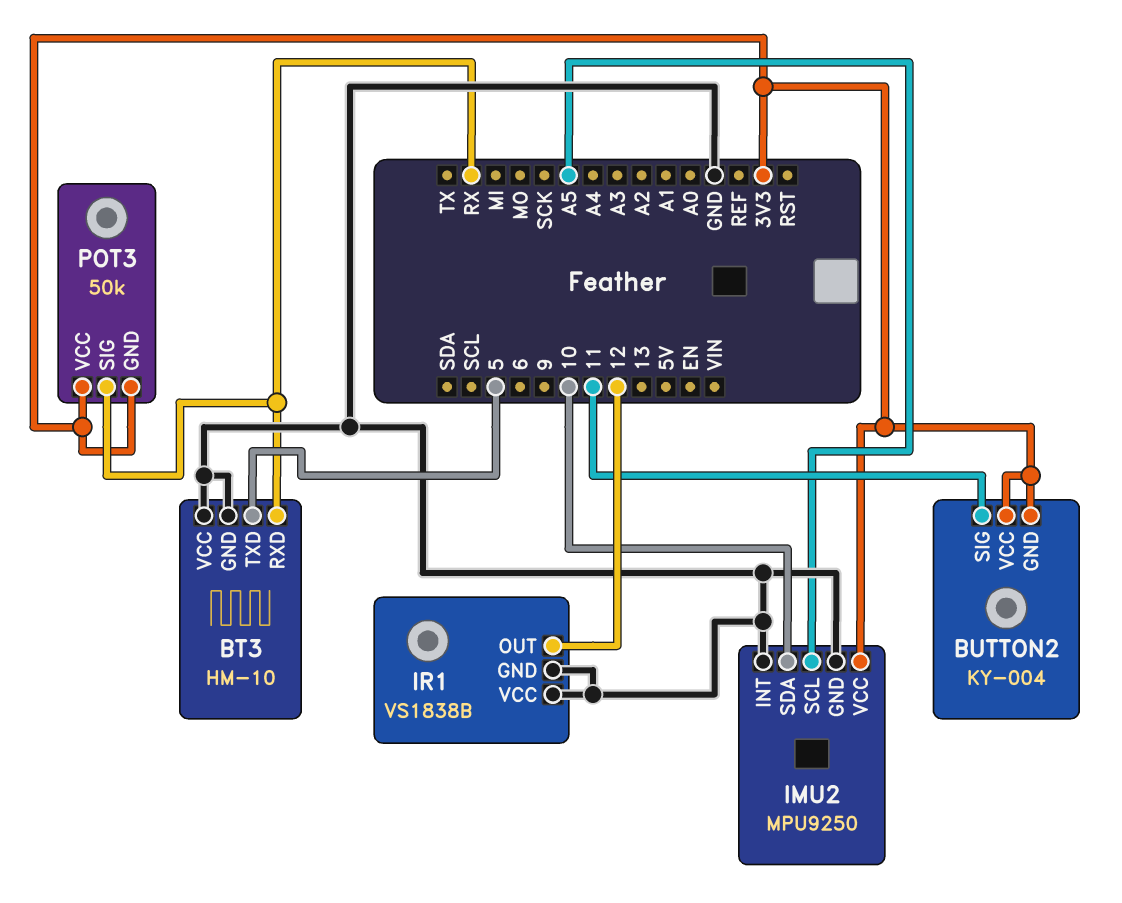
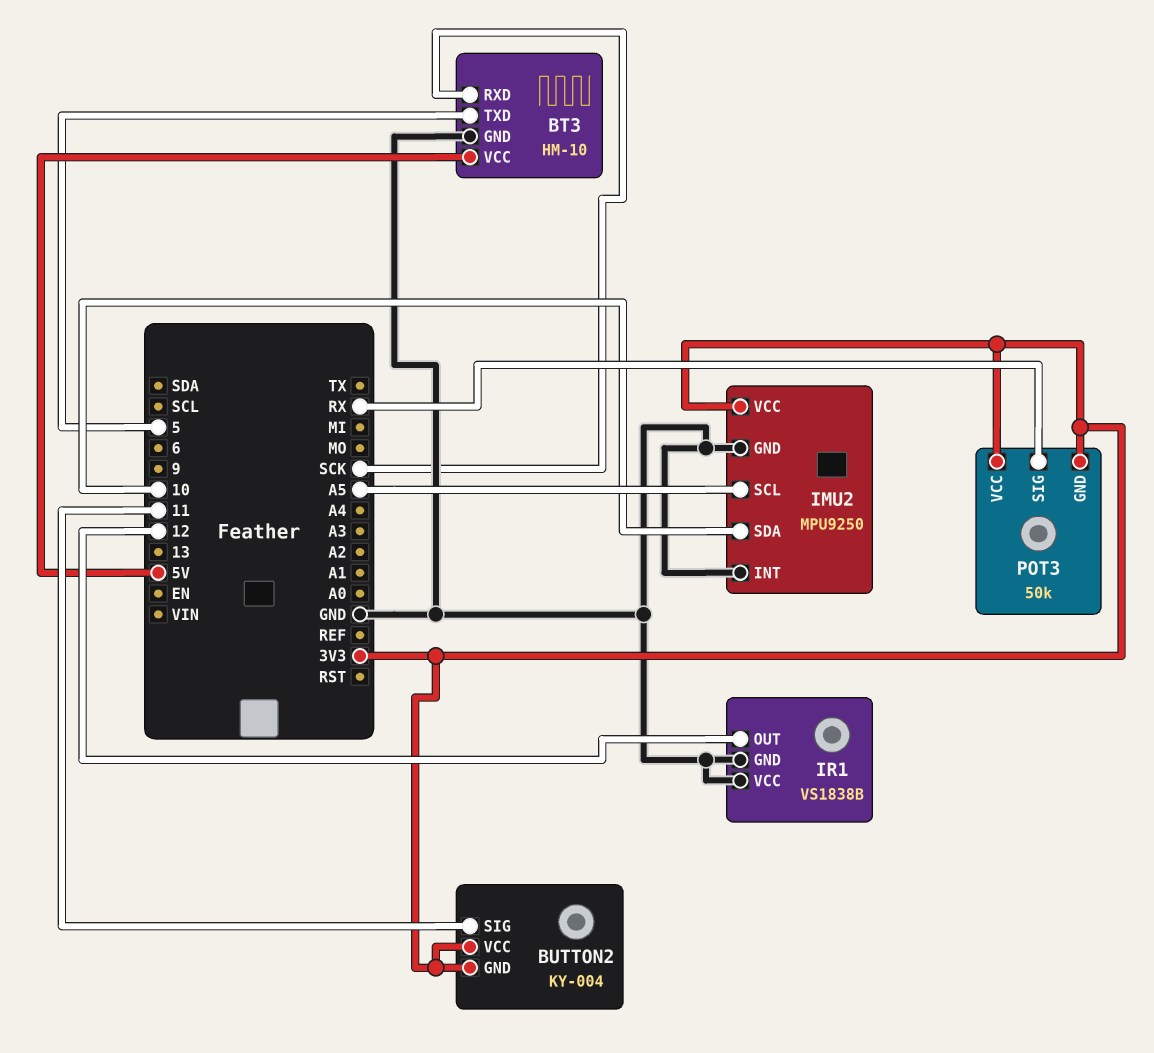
BT3 pin RXD: RX -> SCK
BT3 pin VCC: GND -> 5V

